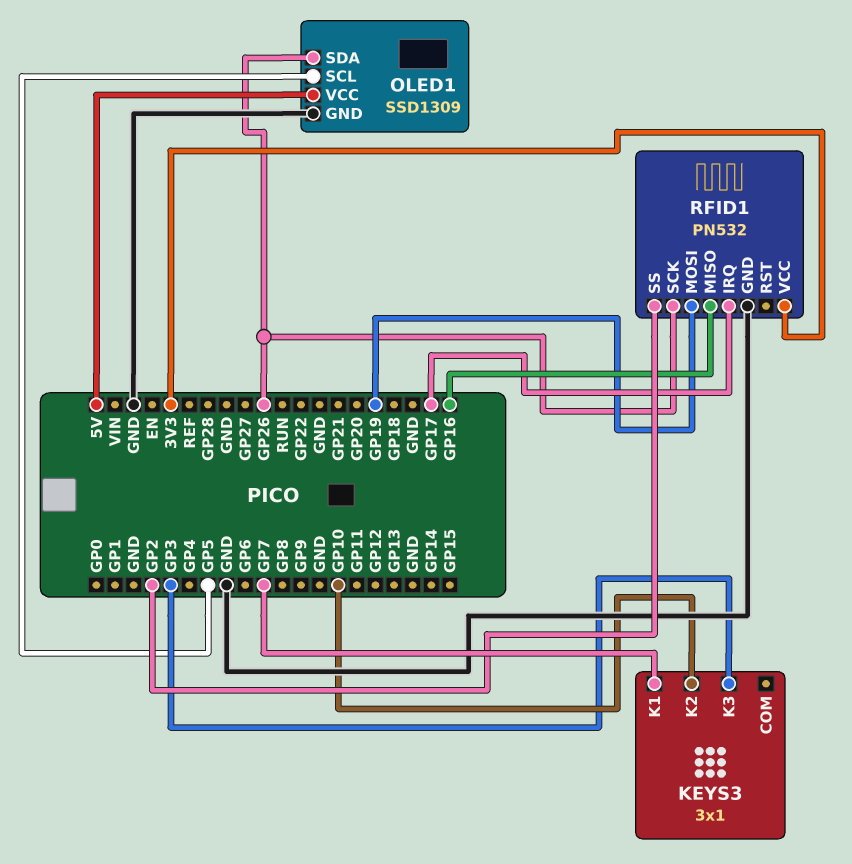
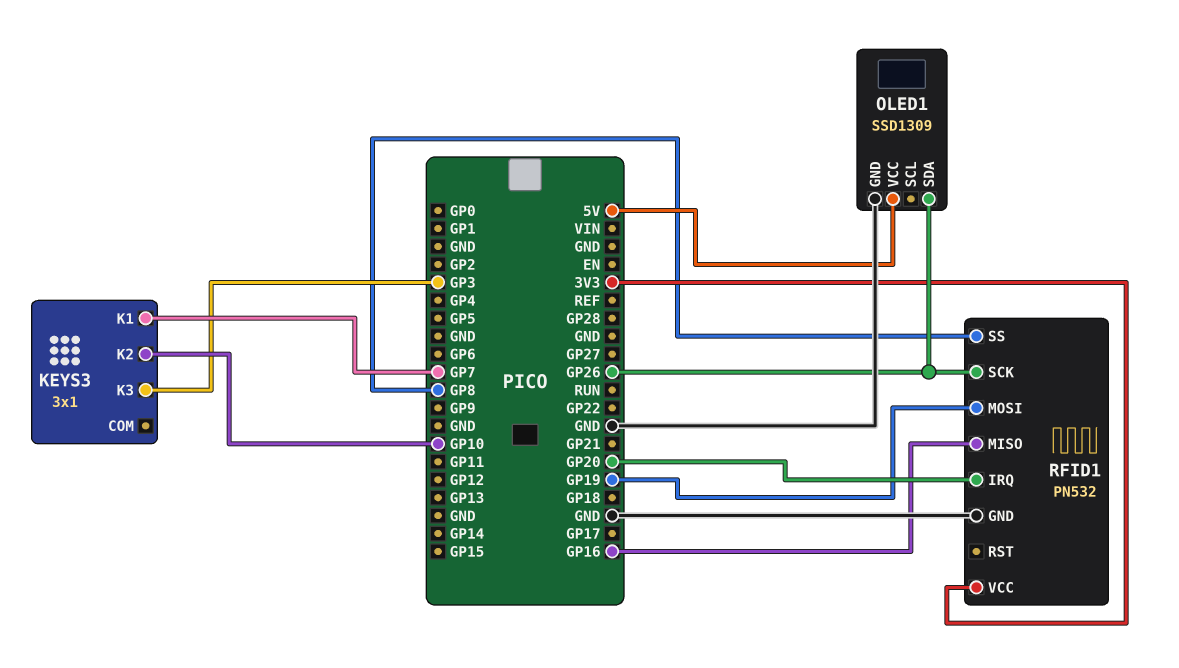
OLED1 pin SCL: GP5 -> none
RFID1 pin IRQ: GP17 -> GP20
RFID1 pin SS: GP2 -> GP8

